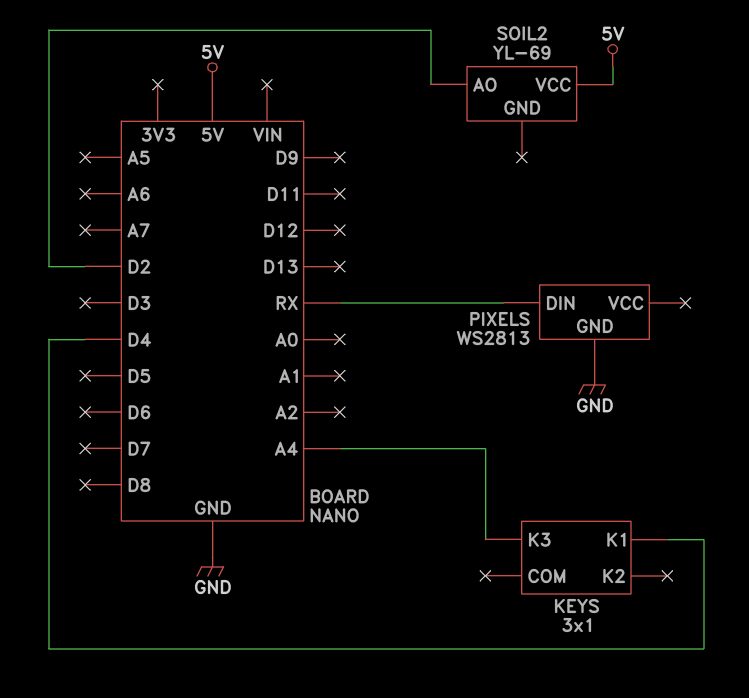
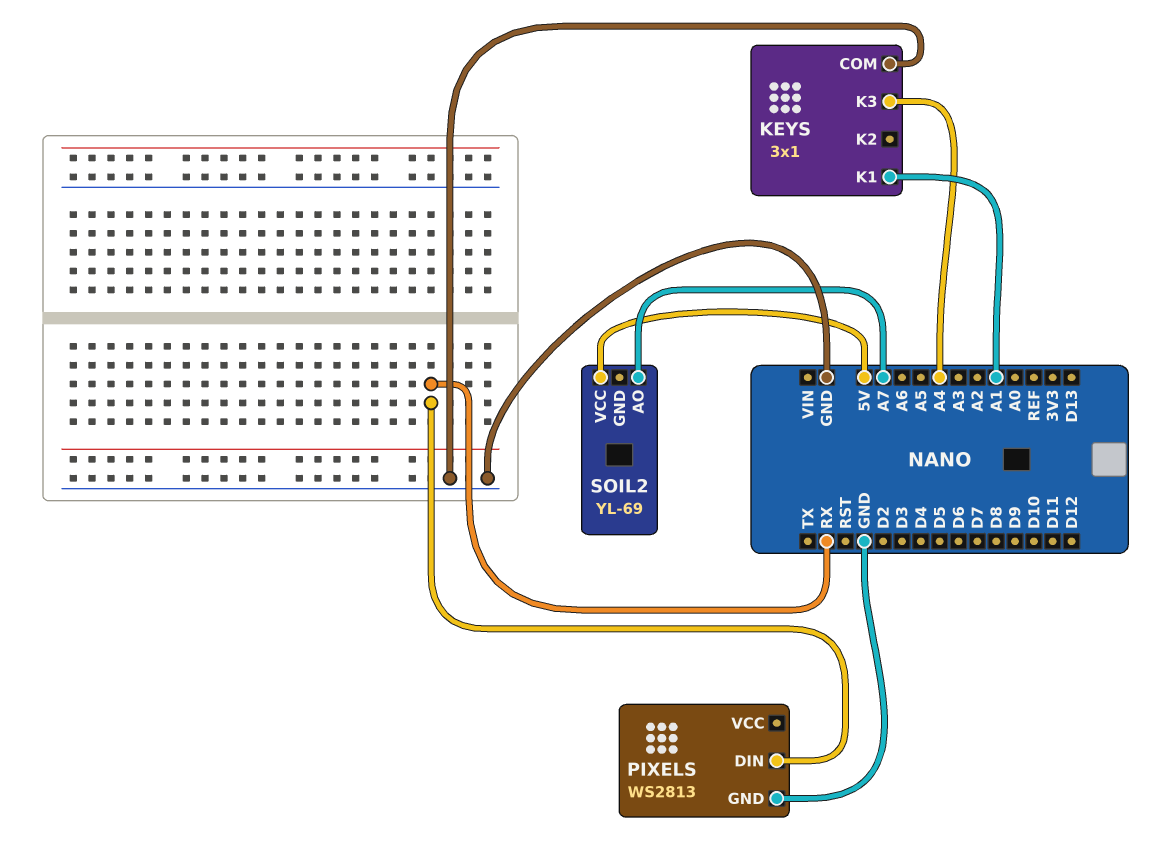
KEYS pin COM: none -> GND
KEYS pin K1: D4 -> A1
SOIL2 pin AO: D2 -> A7

